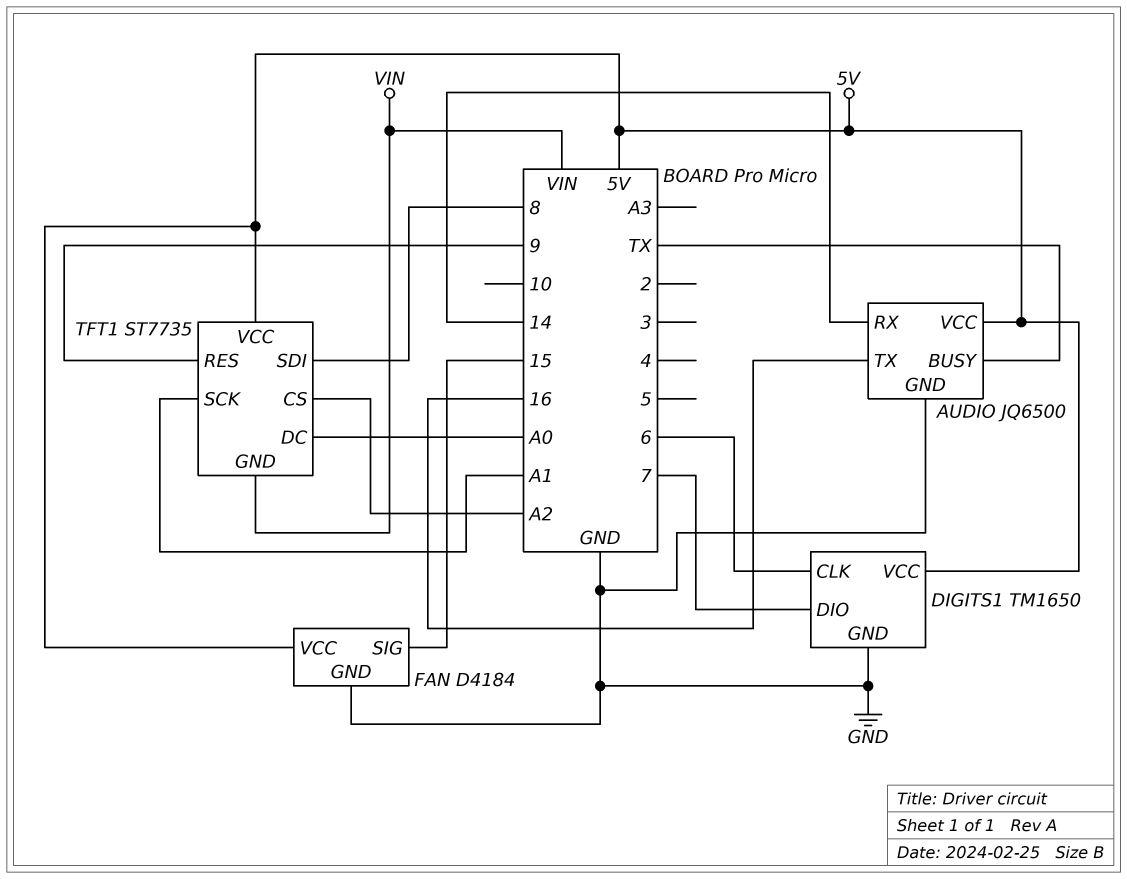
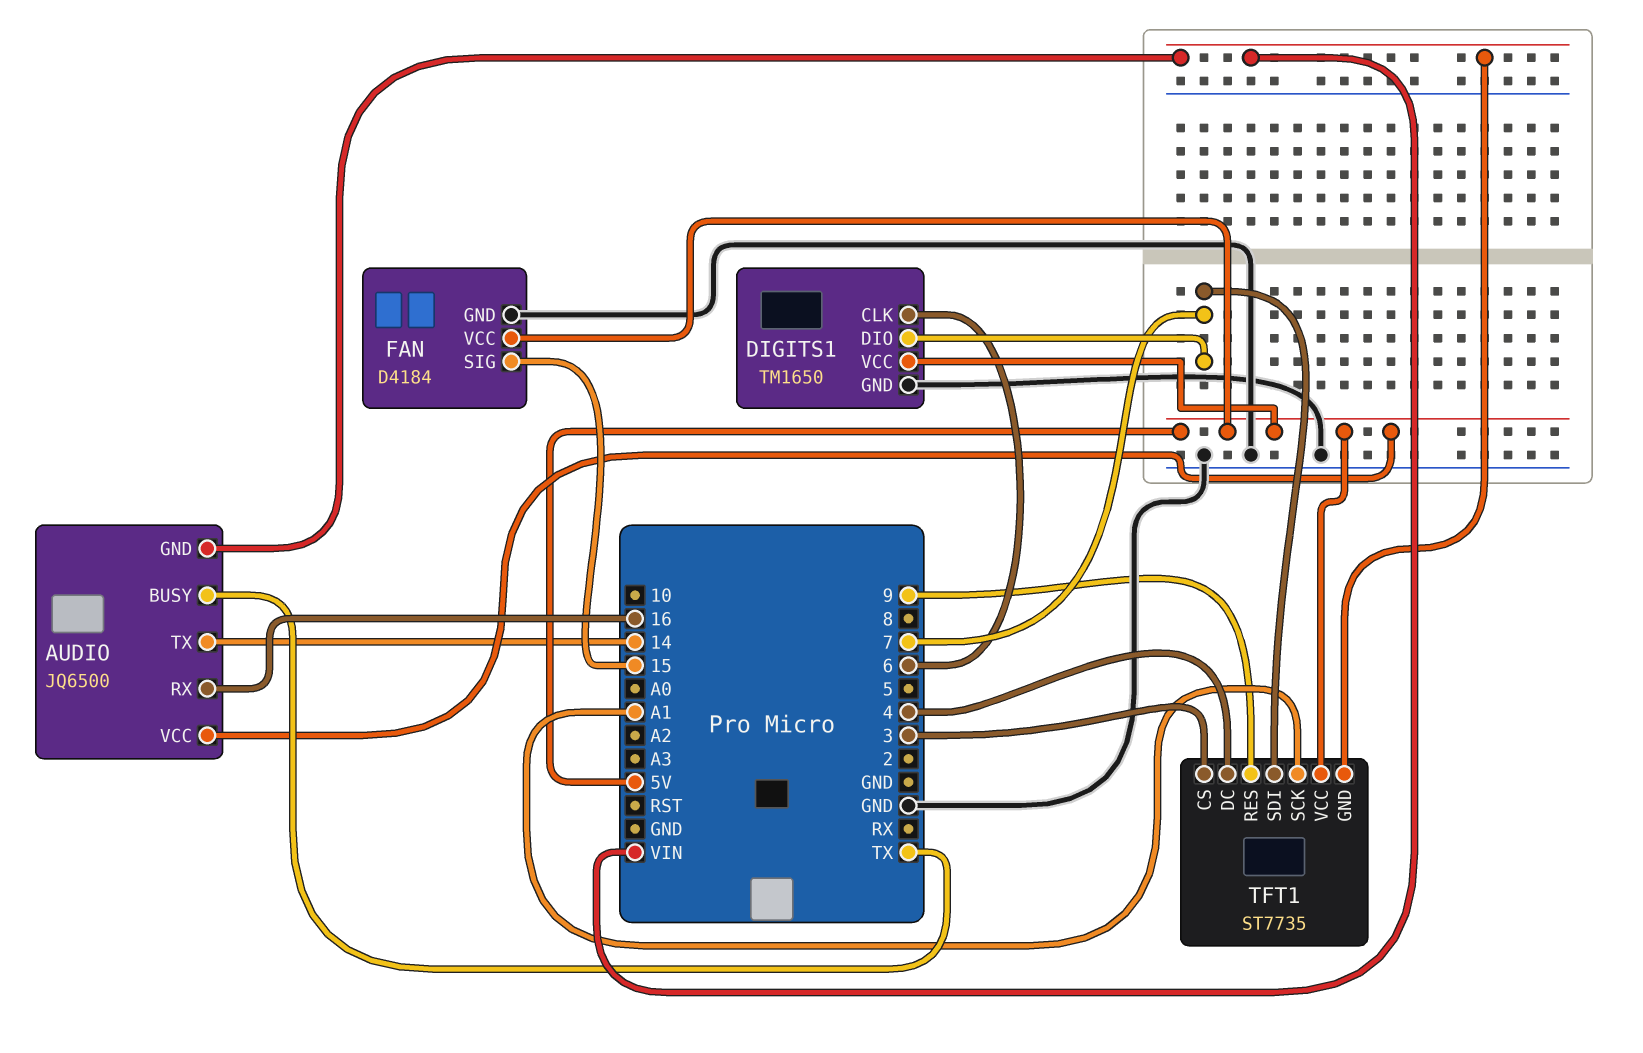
AUDIO pin GND: GND -> VIN
AUDIO pin RX: 14 -> 16
AUDIO pin TX: 16 -> 14
TFT1 pin CS: A2 -> 3
TFT1 pin DC: A0 -> 4
TFT1 pin SDI: 8 -> 7

